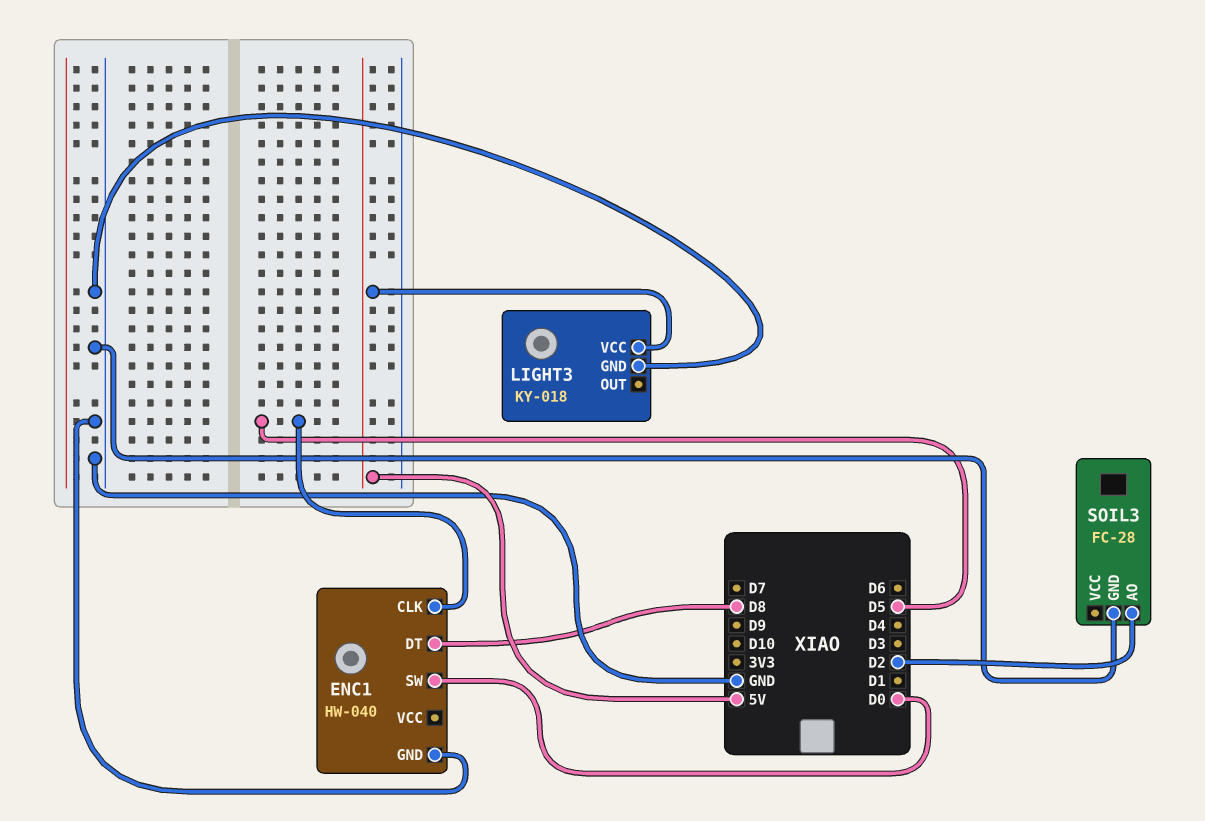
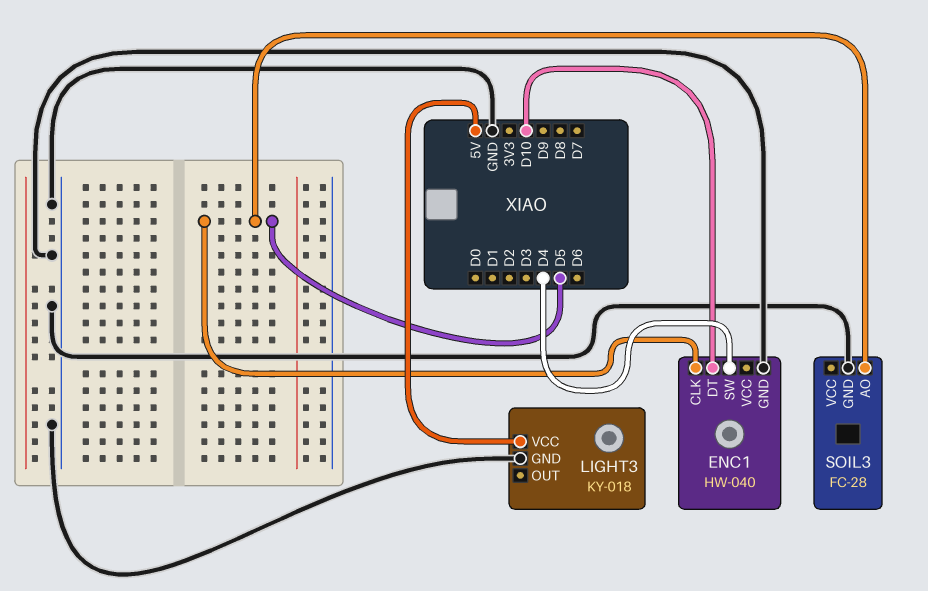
ENC1 pin DT: D8 -> D10
ENC1 pin SW: D0 -> D4
SOIL3 pin AO: D2 -> D5

